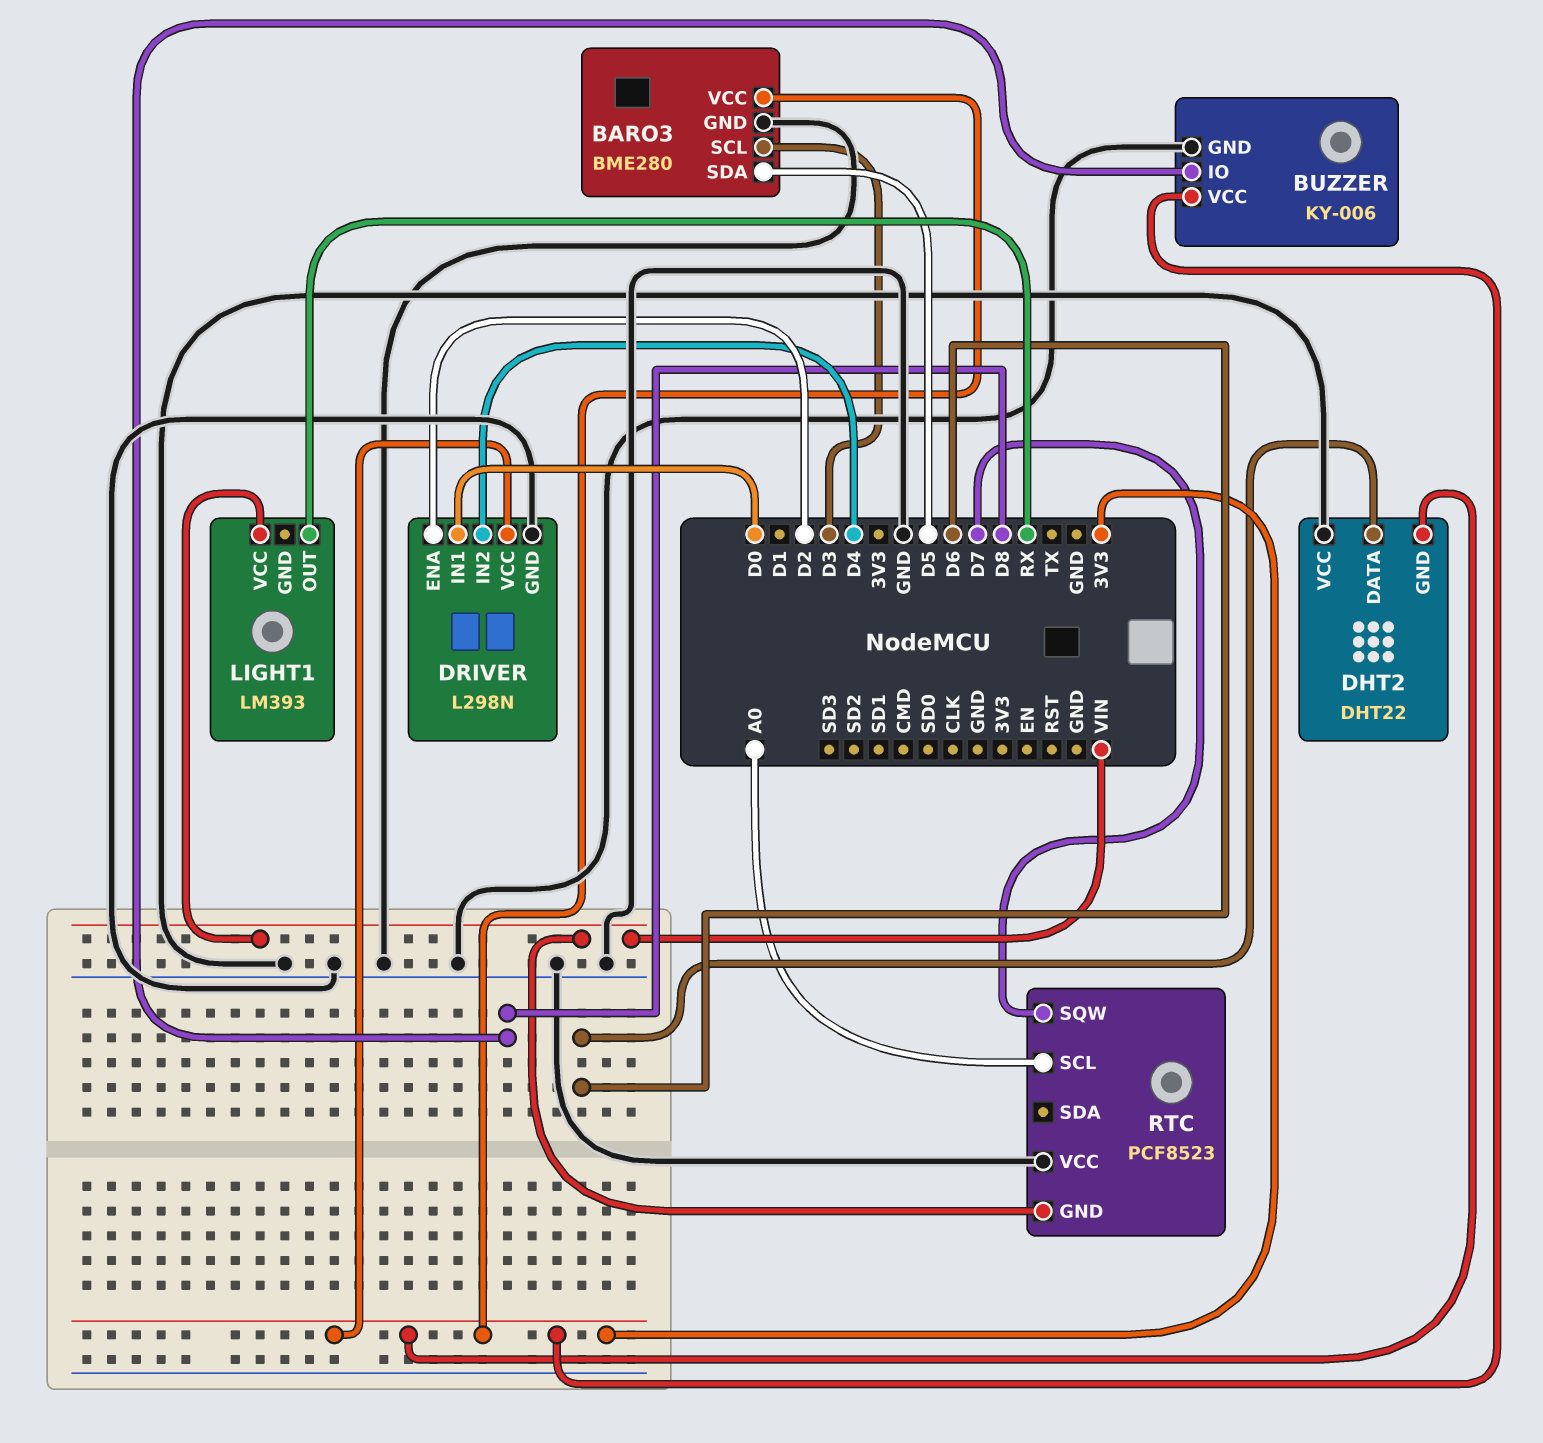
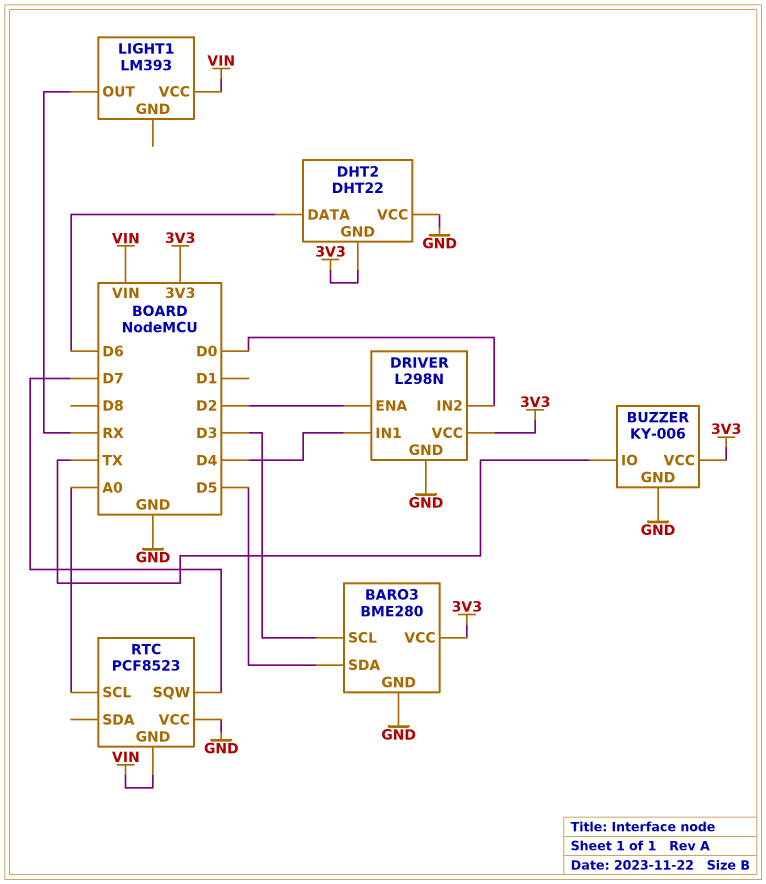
BUZZER pin IO: D8 -> TX
DRIVER pin IN1: D0 -> D4
DRIVER pin IN2: D4 -> D0

